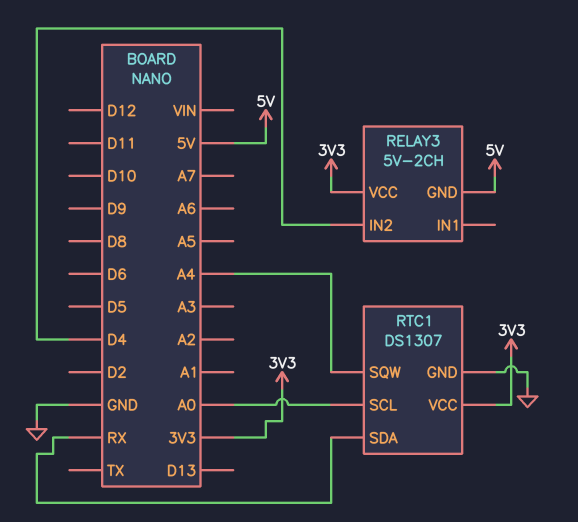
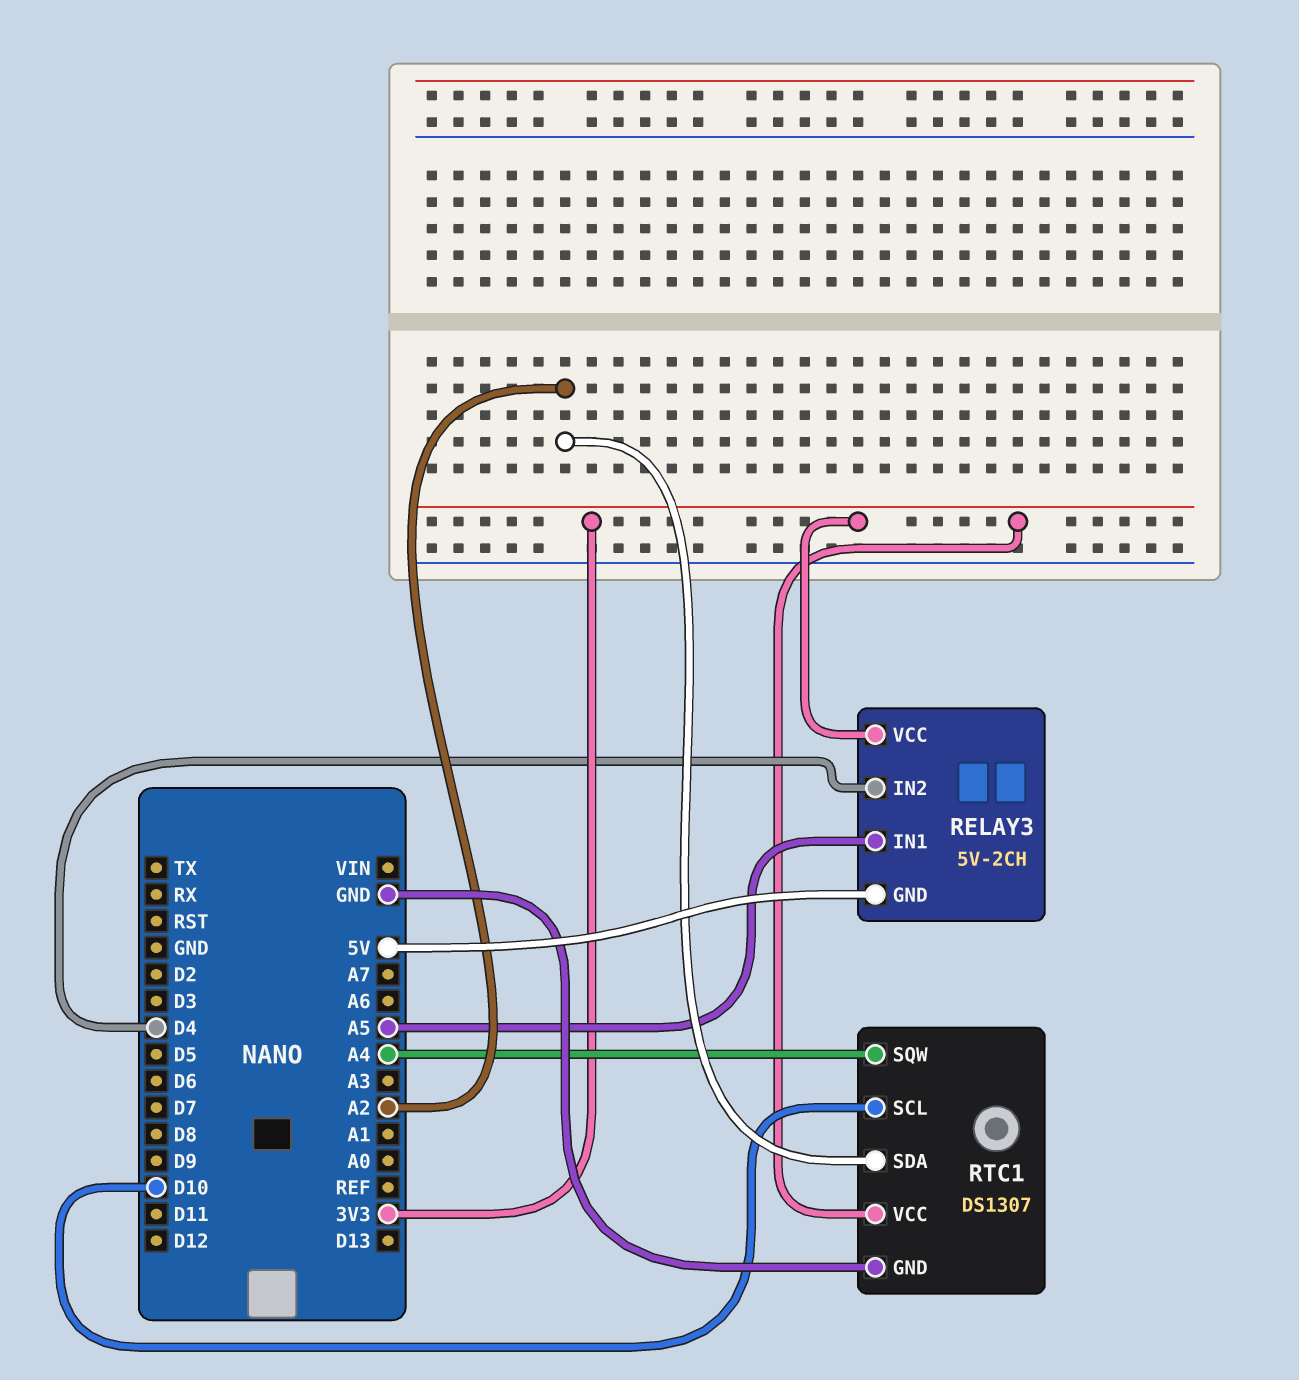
RELAY3 pin IN1: none -> A5
RTC1 pin SCL: A0 -> D10
RTC1 pin SDA: RX -> A2

